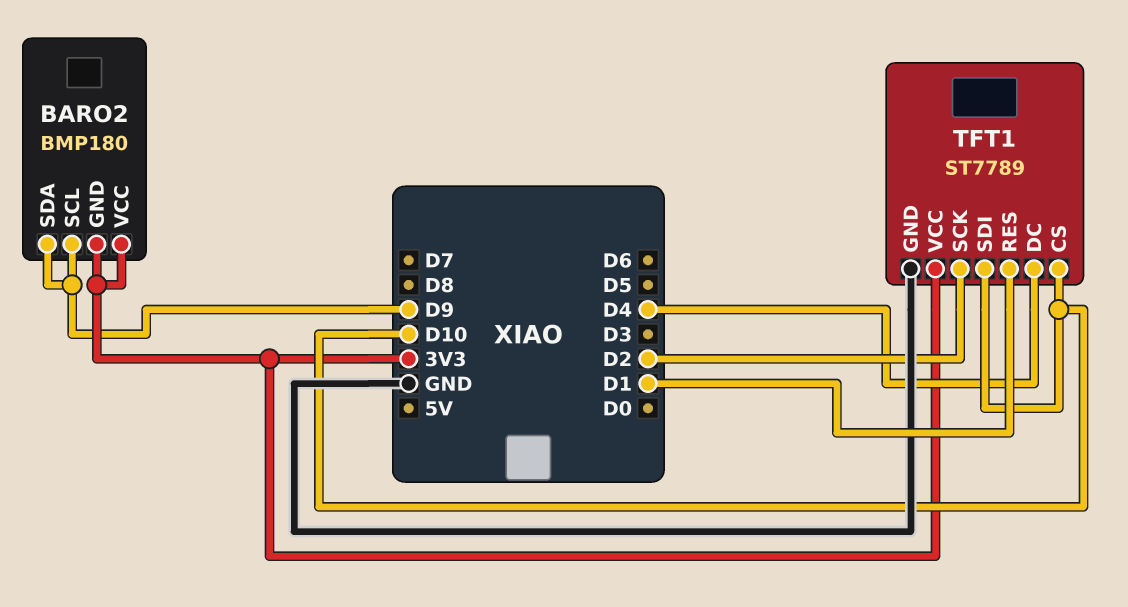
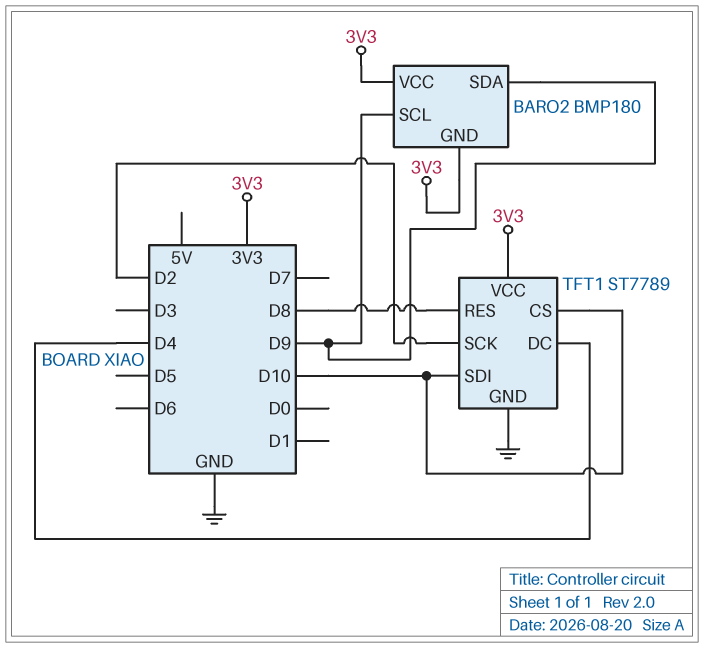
TFT1 pin RES: D1 -> D8

